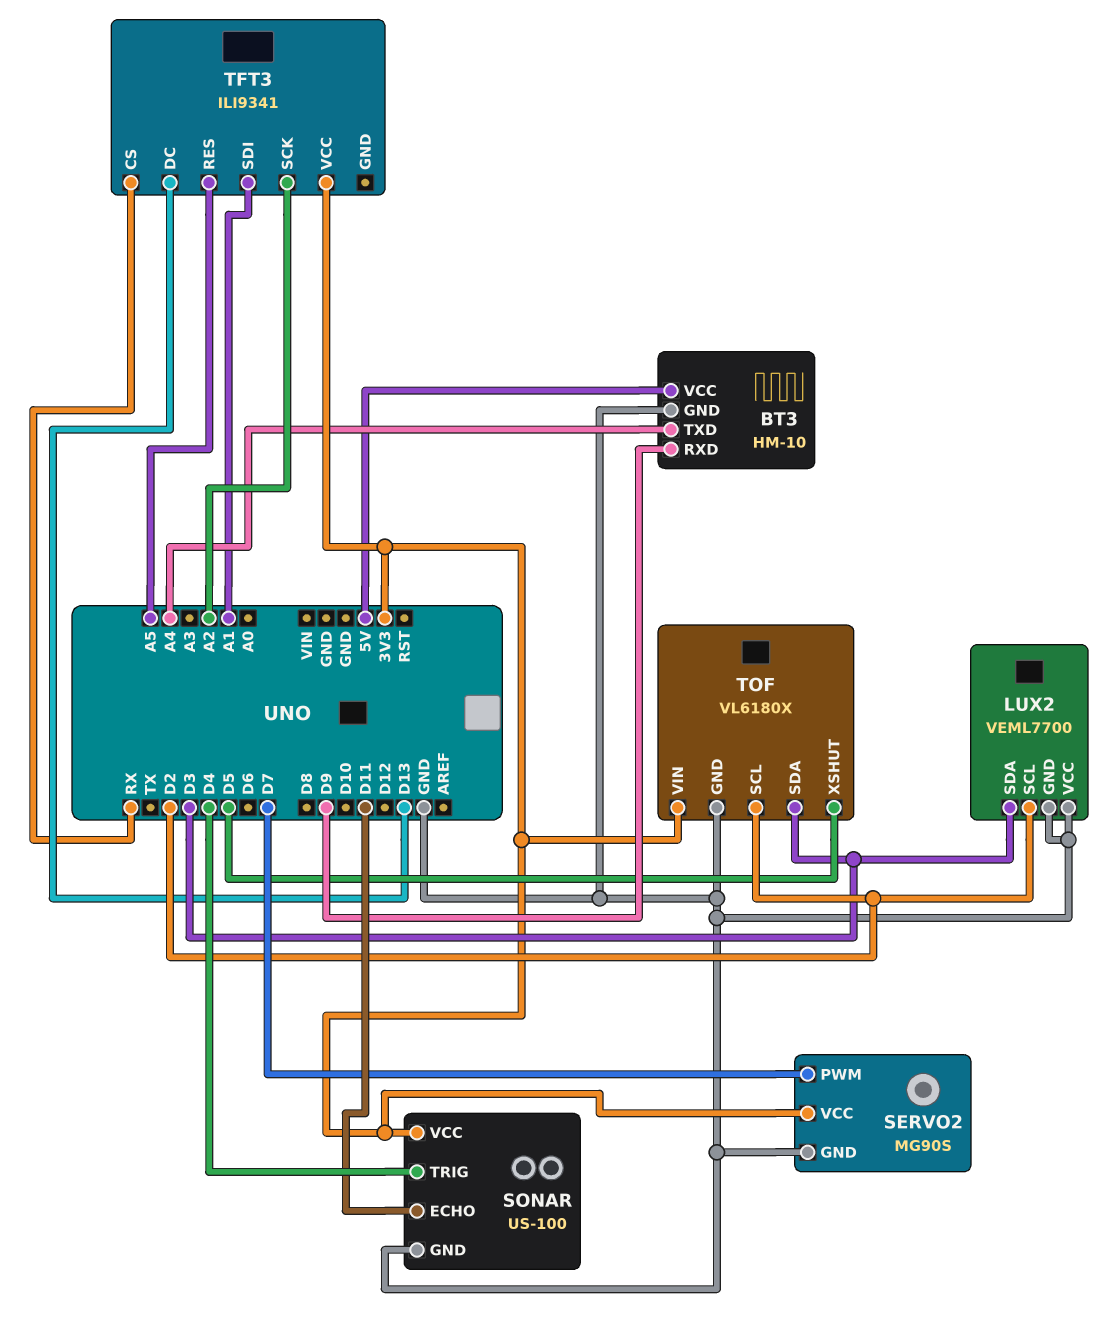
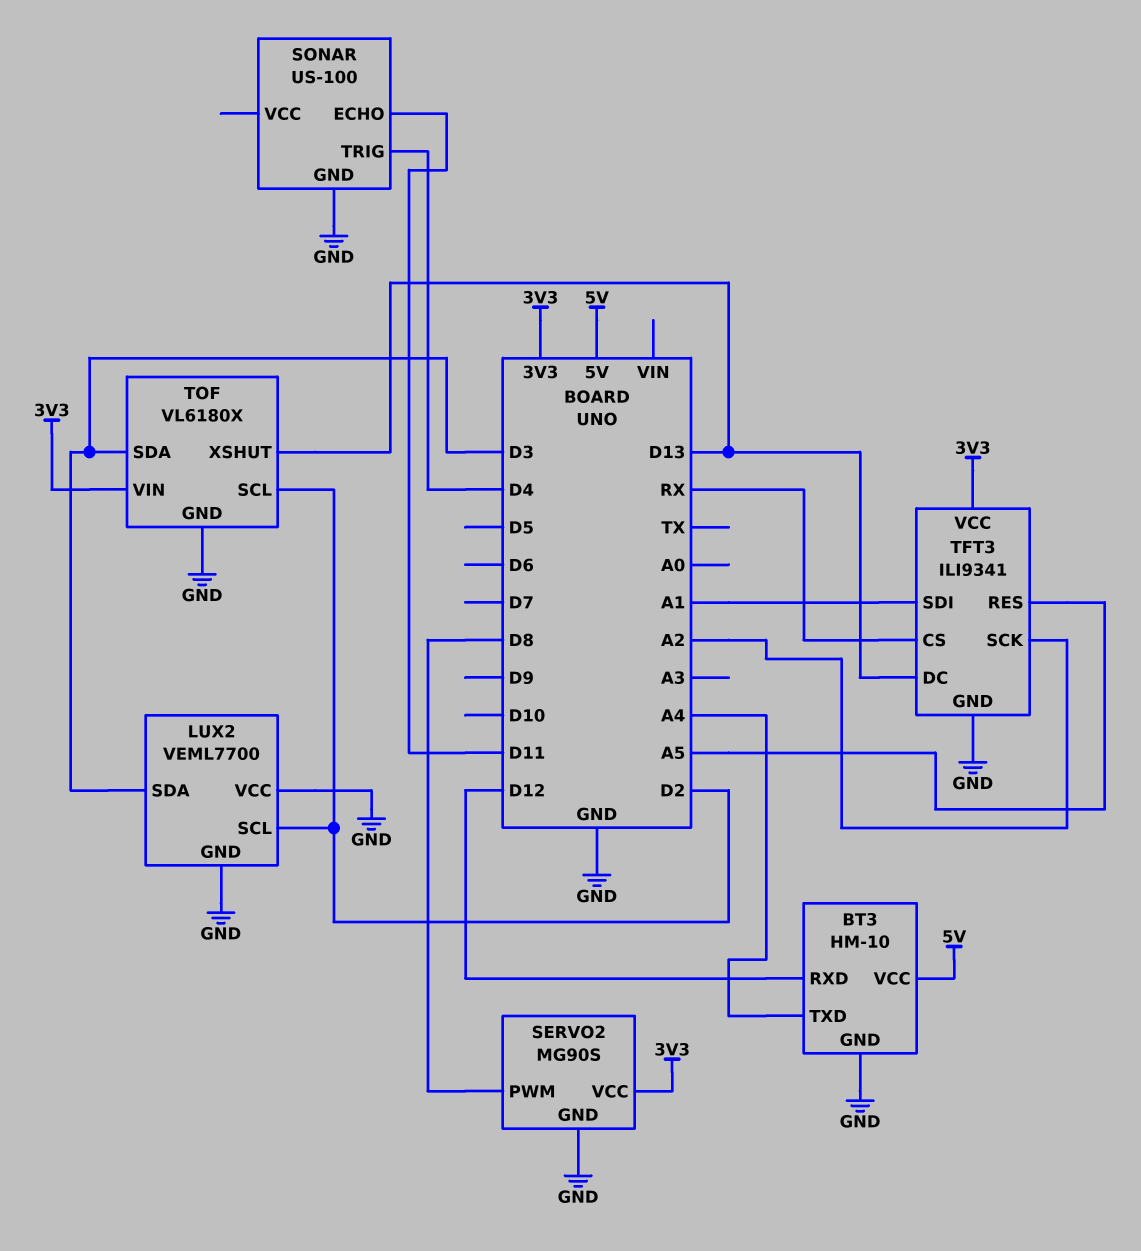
BT3 pin RXD: D9 -> D12
SERVO2 pin PWM: D7 -> D8
SONAR pin VCC: 3V3 -> none
TFT3 pin GND: none -> GND
TOF pin XSHUT: D5 -> D13

